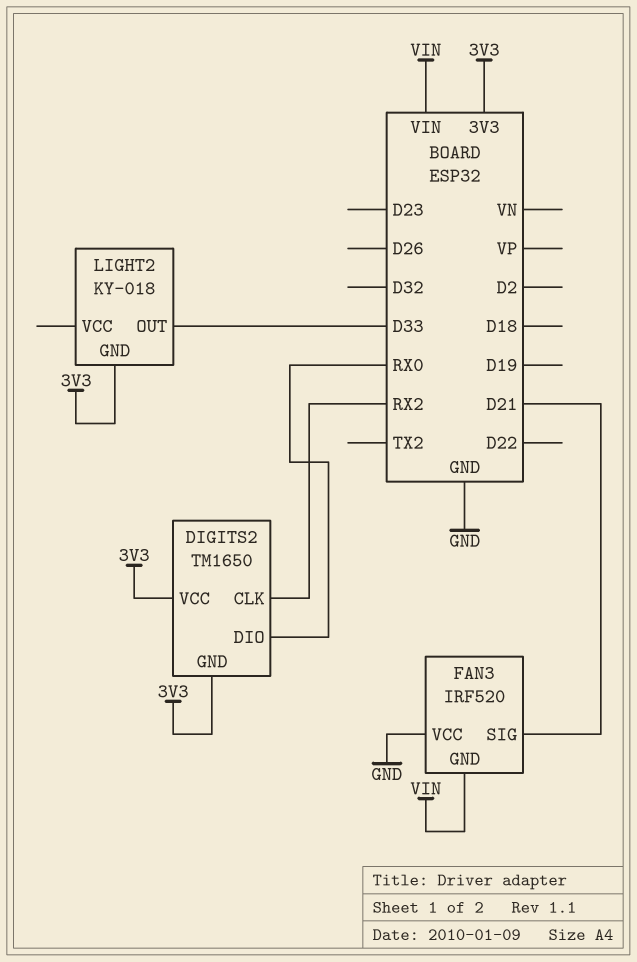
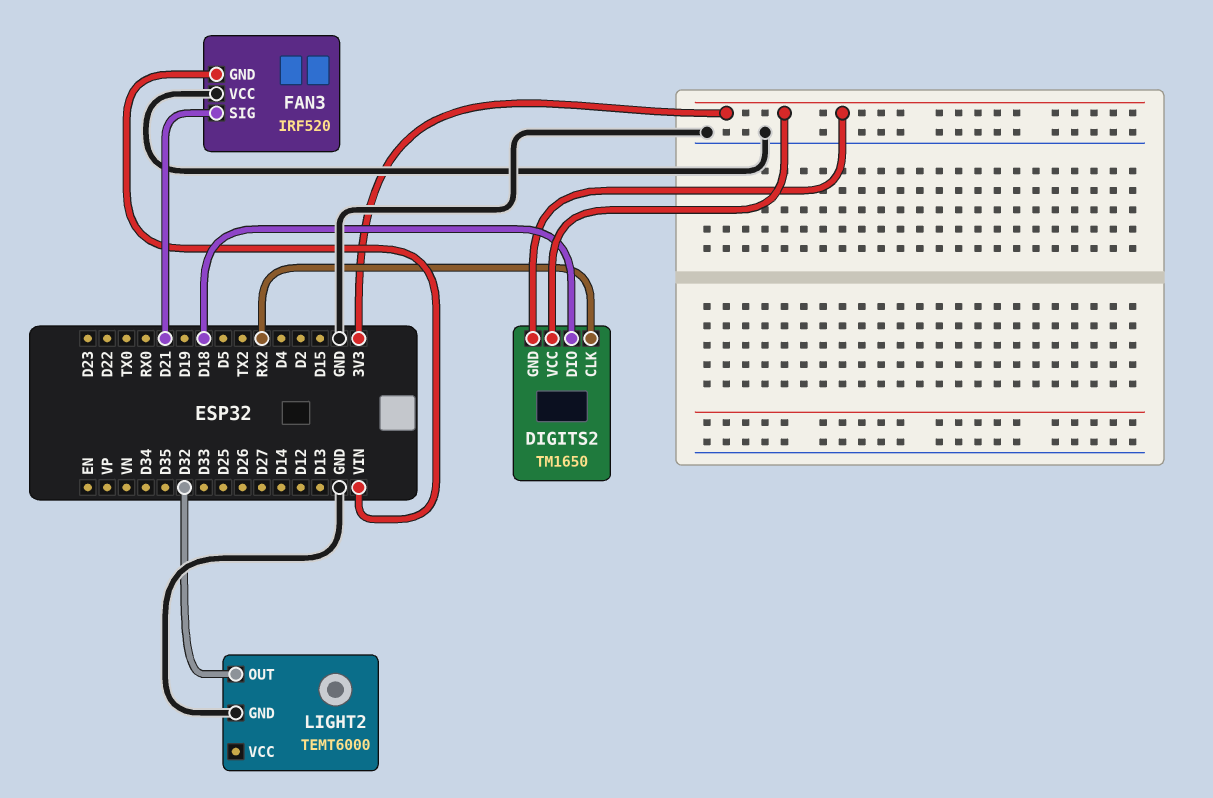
DIGITS2 pin DIO: RX0 -> D18
LIGHT2: KY-018 -> TEMT6000
LIGHT2 pin GND: 3V3 -> GND
LIGHT2 pin OUT: D33 -> D32

